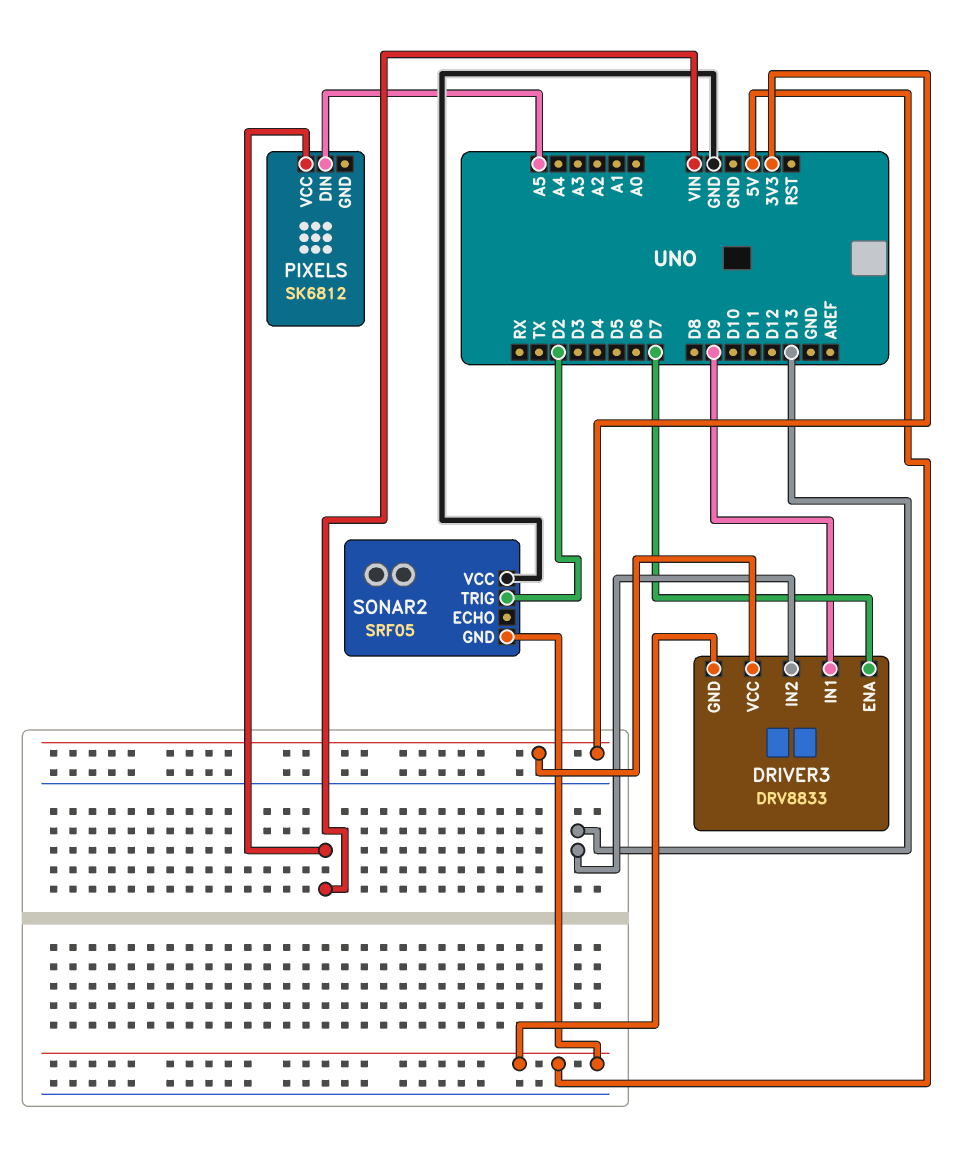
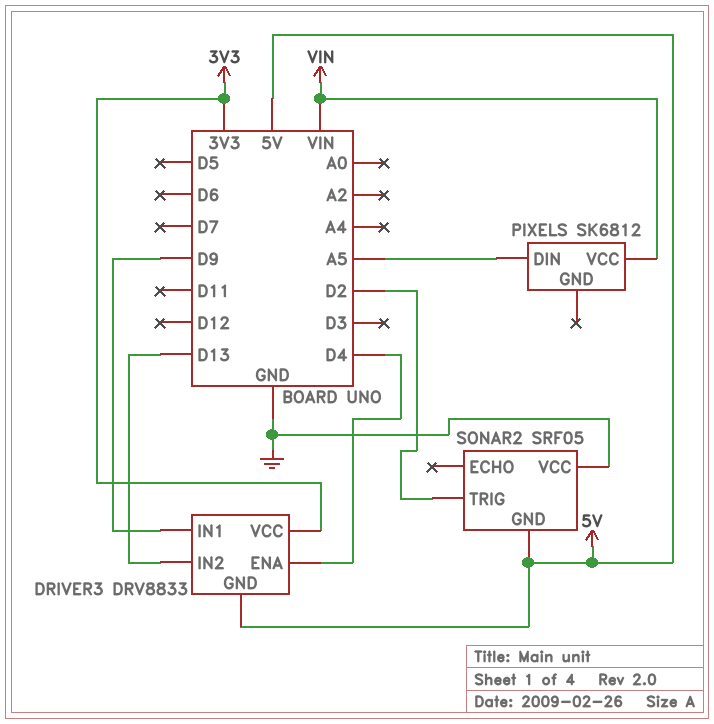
DRIVER3 pin ENA: D7 -> D4

